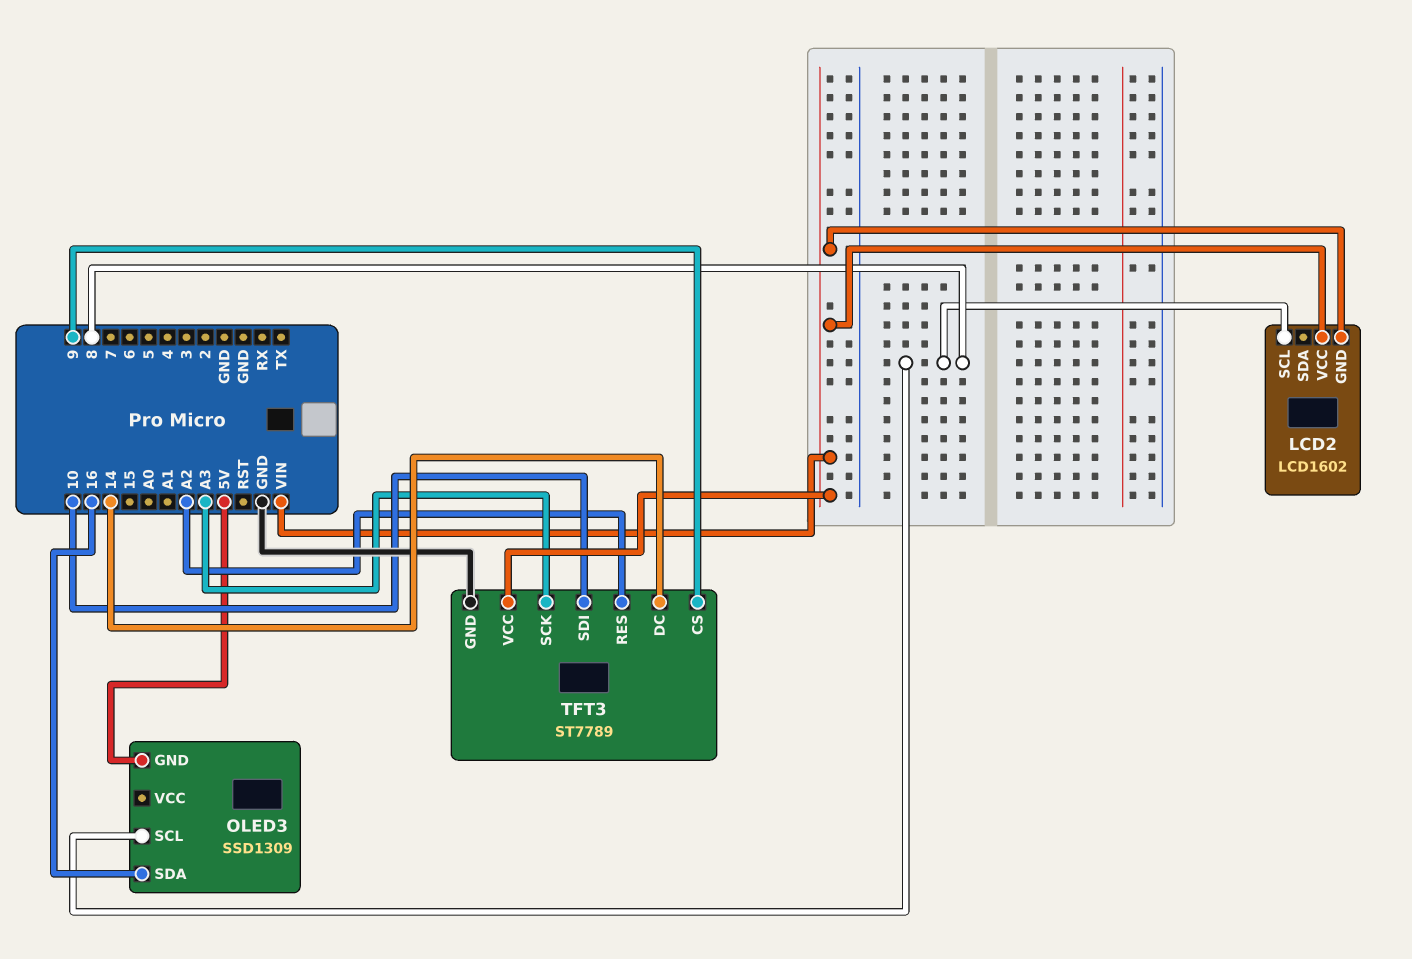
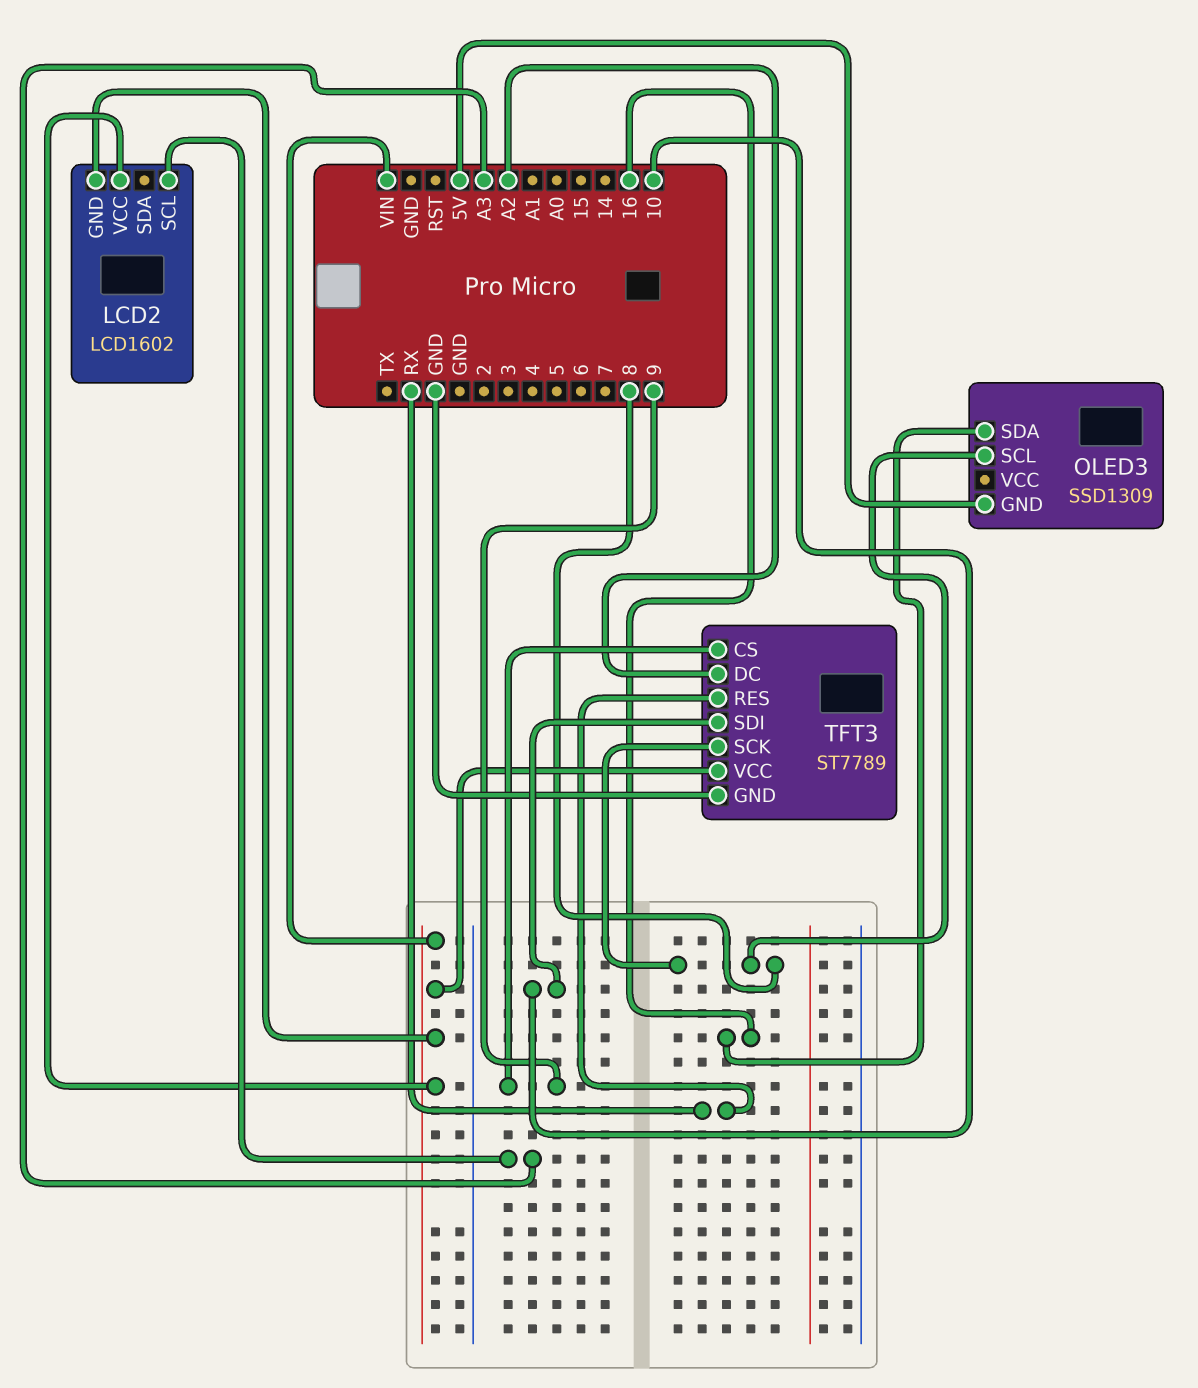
LCD2 pin SCL: 8 -> A3
TFT3 pin DC: 14 -> A2
TFT3 pin RES: A2 -> RX
TFT3 pin SCK: A3 -> 8

